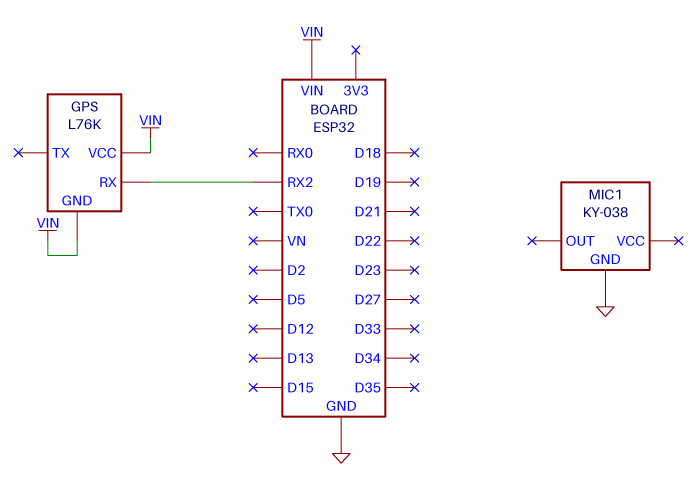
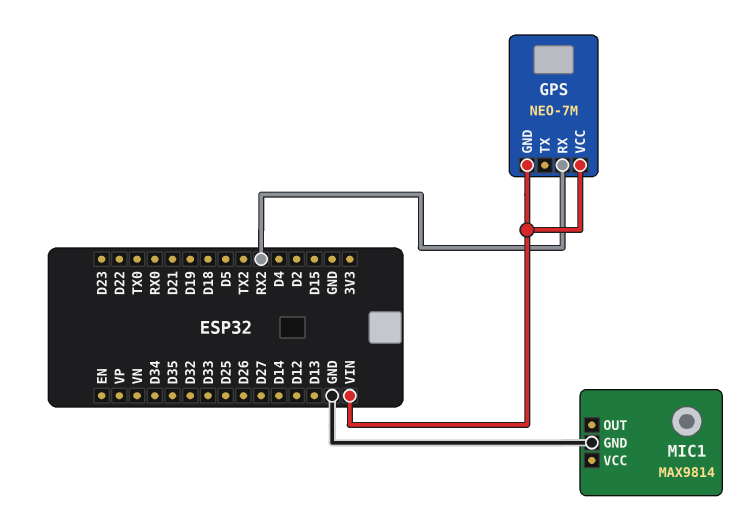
GPS: L76K -> NEO-7M
MIC1: KY-038 -> MAX9814

